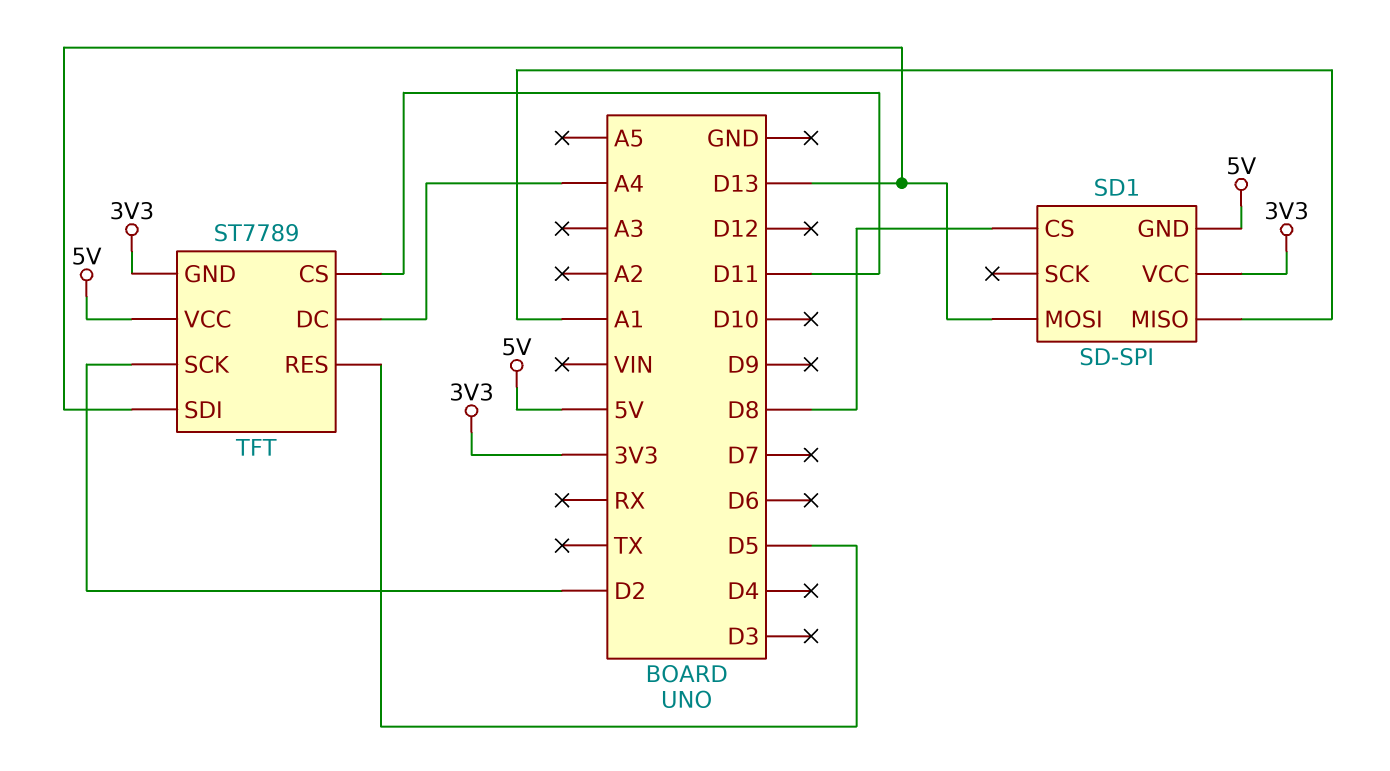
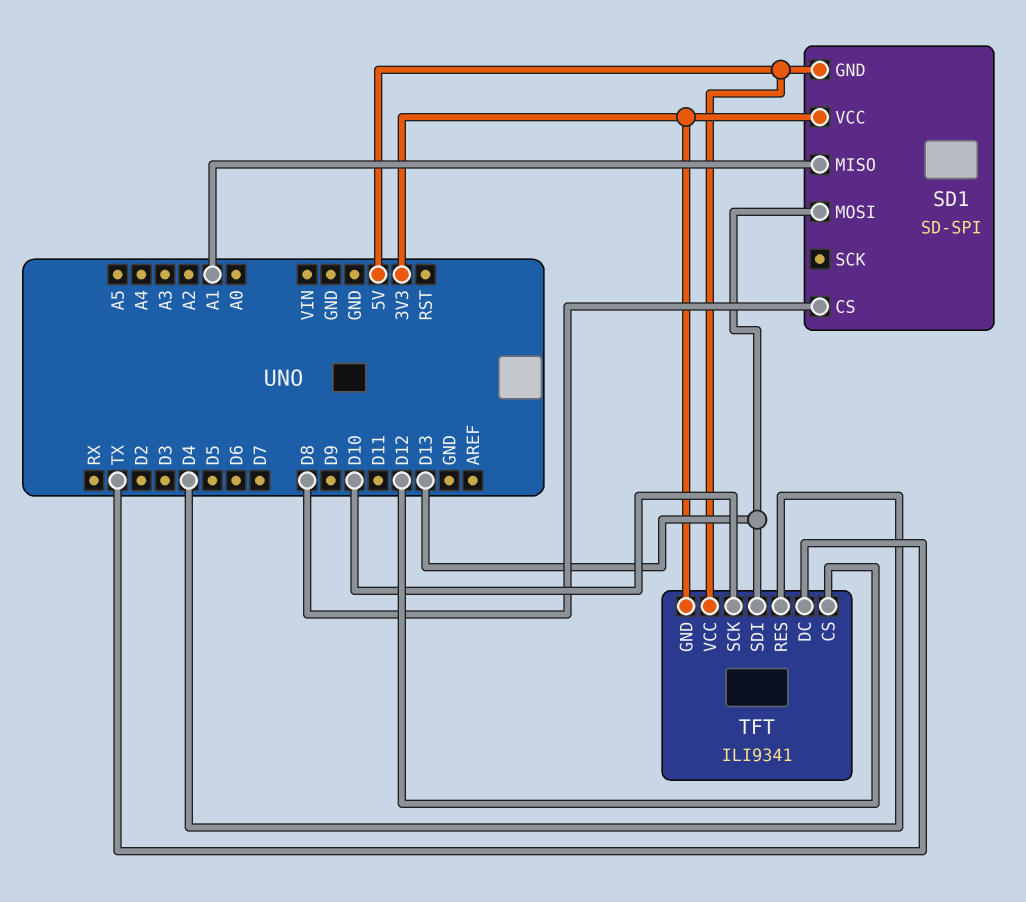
TFT: ST7789 -> ILI9341
TFT pin CS: D11 -> D12
TFT pin DC: A4 -> TX
TFT pin RES: D5 -> D4
TFT pin SCK: D2 -> D10

